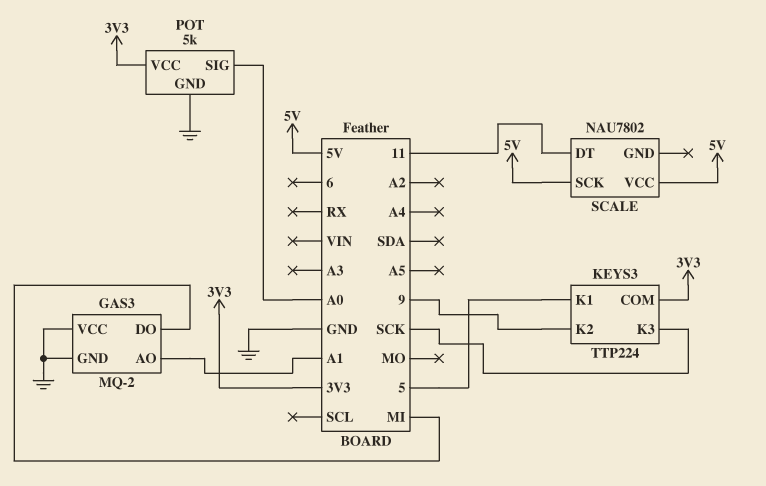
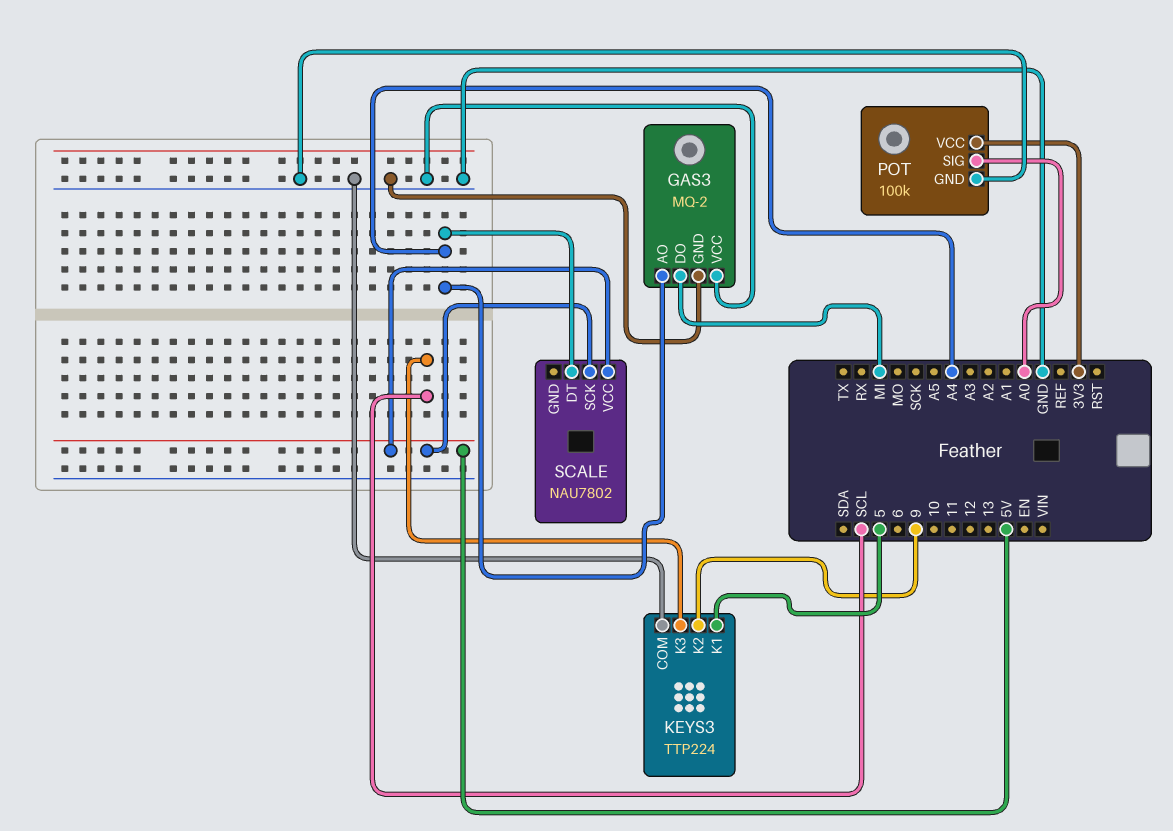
GAS3 pin AO: A1 -> A4
KEYS3 pin COM: 3V3 -> GND
KEYS3 pin K3: SCK -> SCL
POT: 5k -> 100k
SCALE pin DT: 11 -> A4

